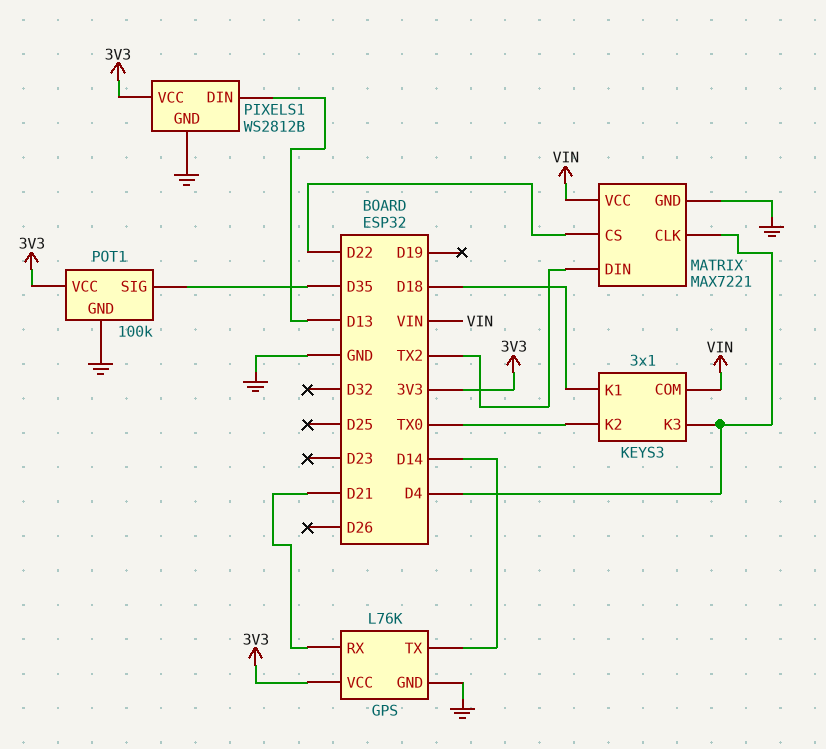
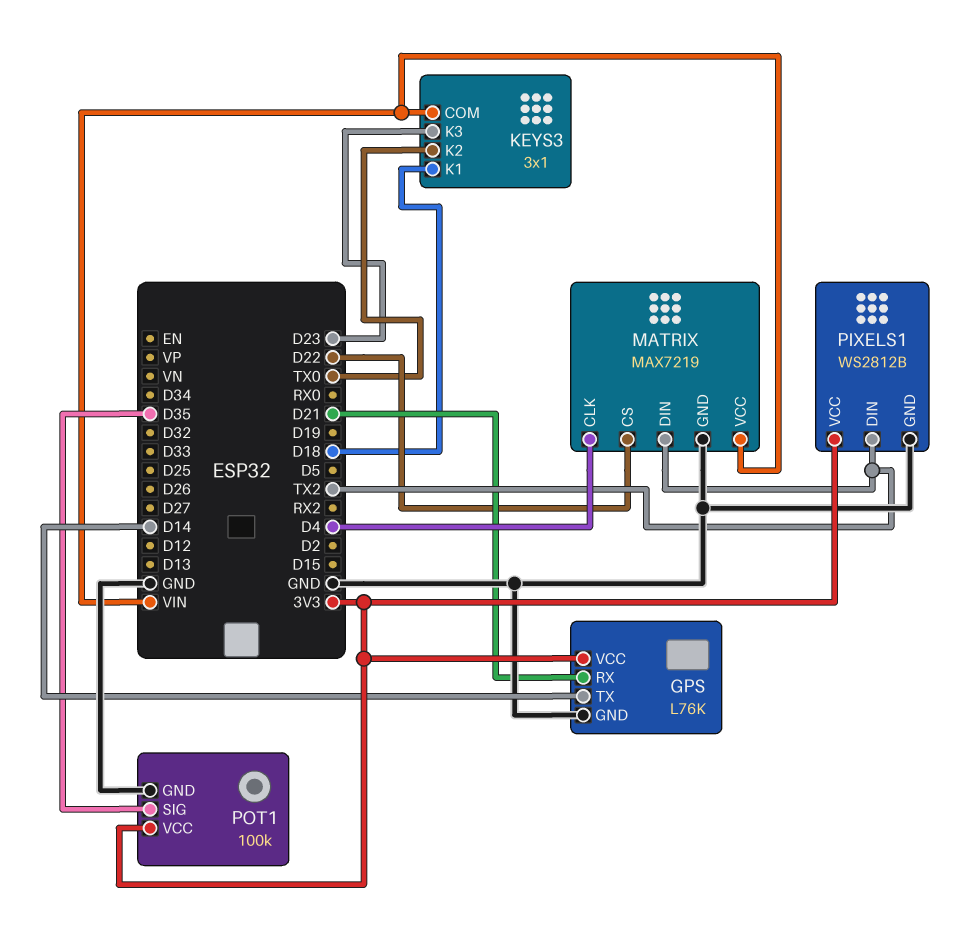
KEYS3 pin K3: D4 -> D23
MATRIX: MAX7221 -> MAX7219
PIXELS1 pin DIN: D13 -> TX2

